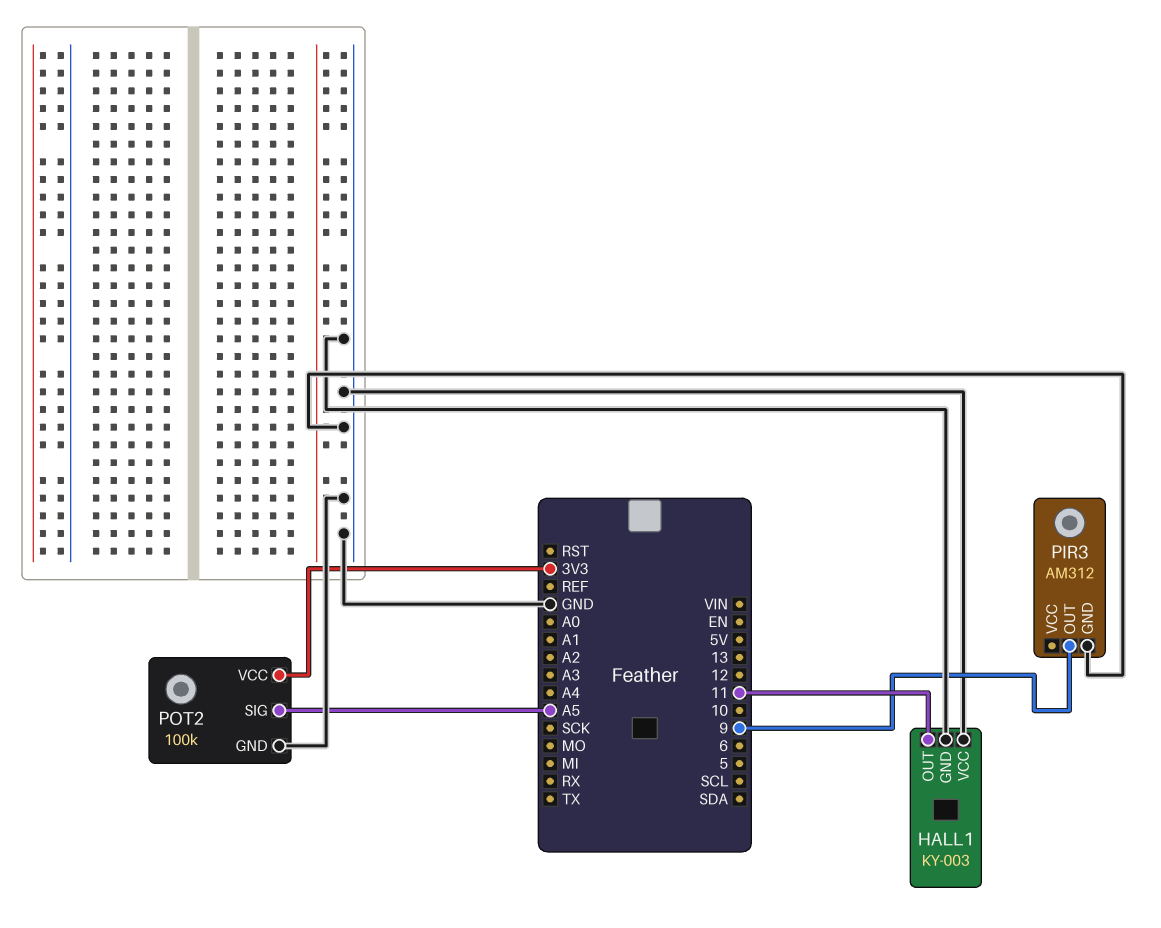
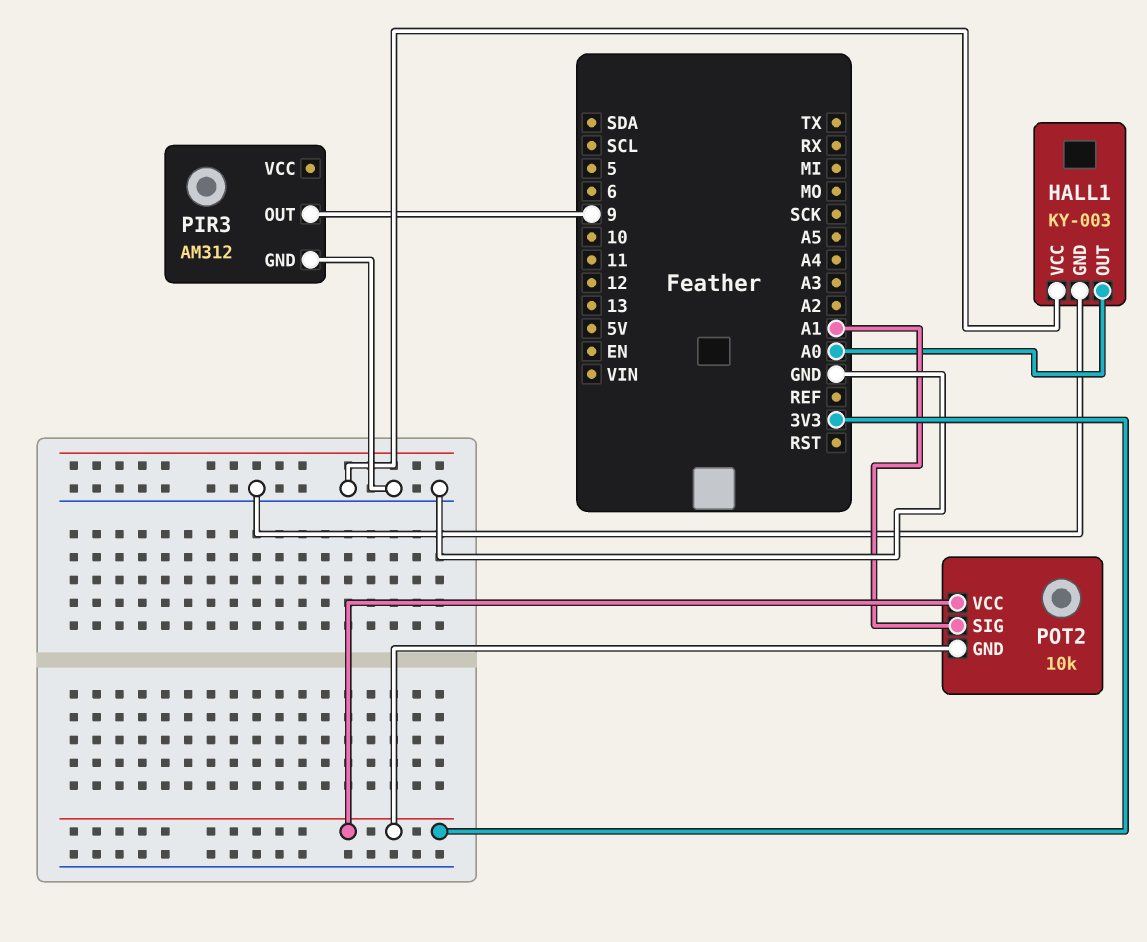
HALL1 pin OUT: 11 -> A0
POT2: 100k -> 10k
POT2 pin GND: GND -> 3V3
POT2 pin SIG: A5 -> A1

